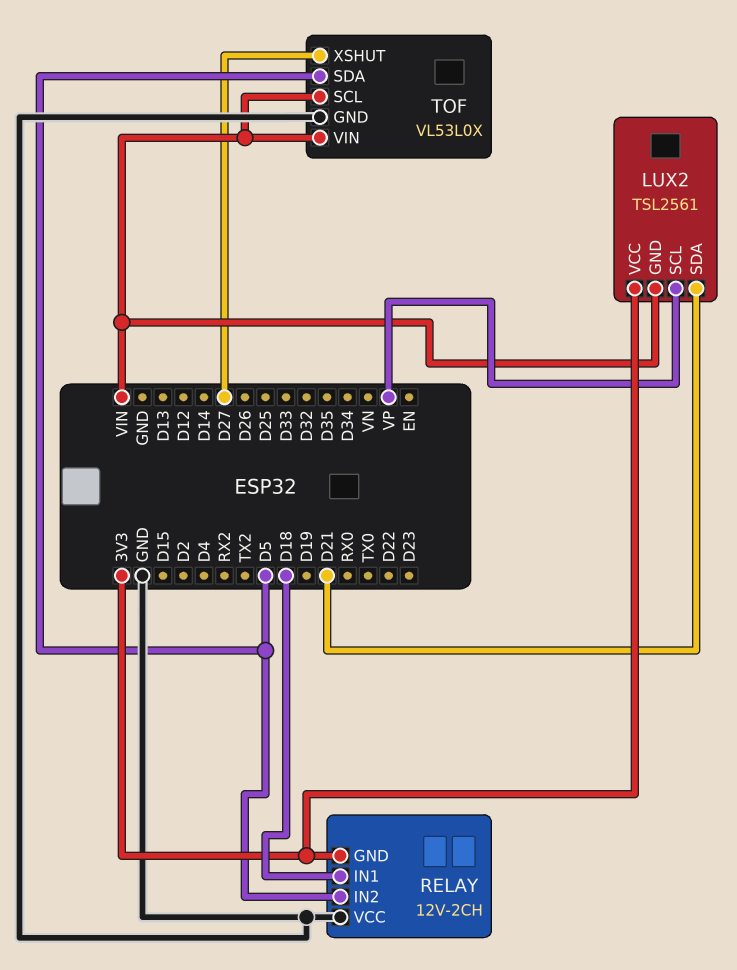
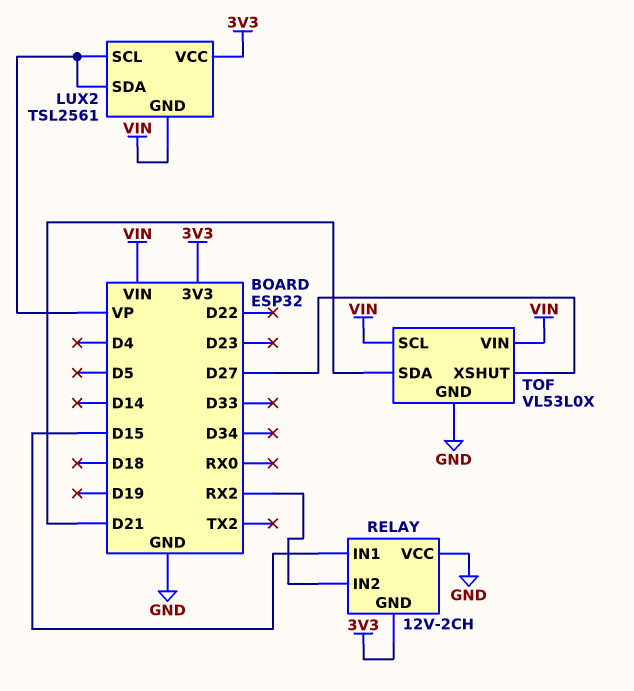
LUX2 pin SDA: D21 -> VP
RELAY pin IN1: D18 -> D15
RELAY pin IN2: D5 -> RX2
TOF pin SDA: D5 -> D21

